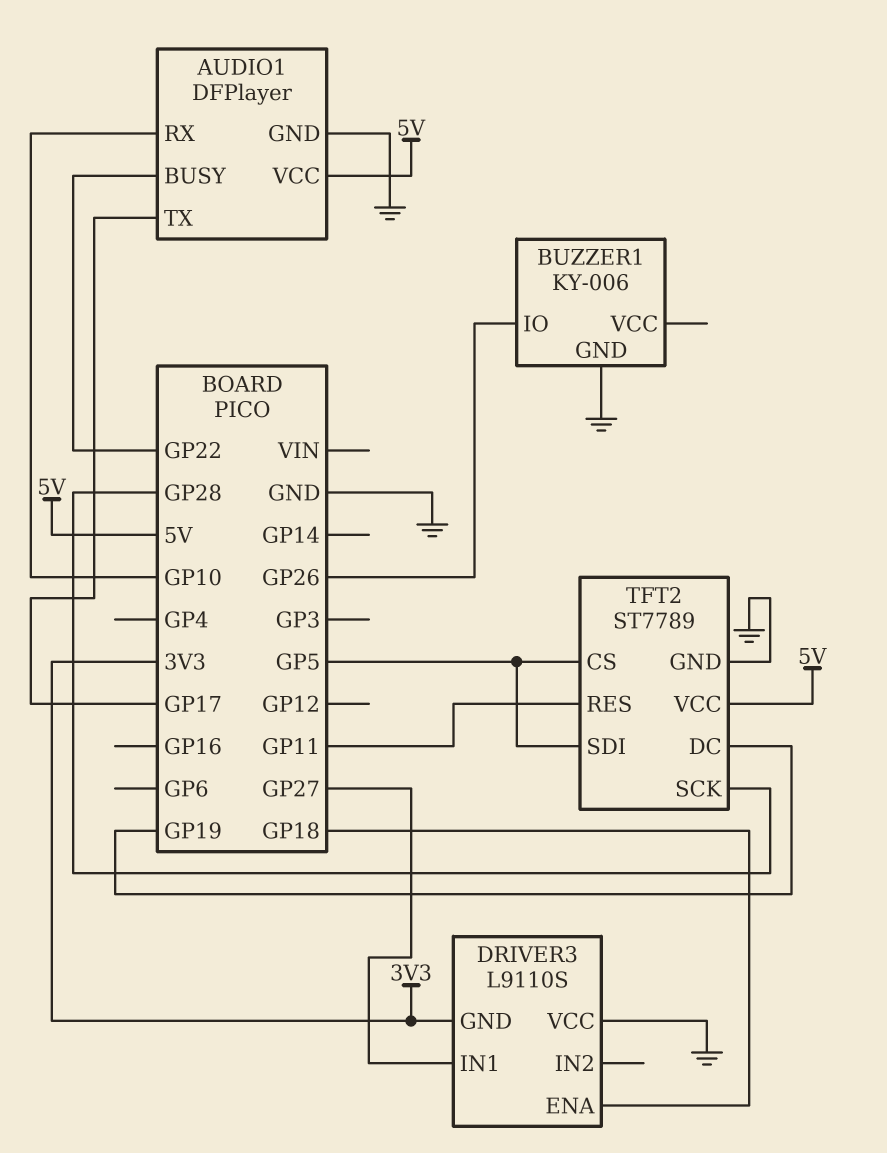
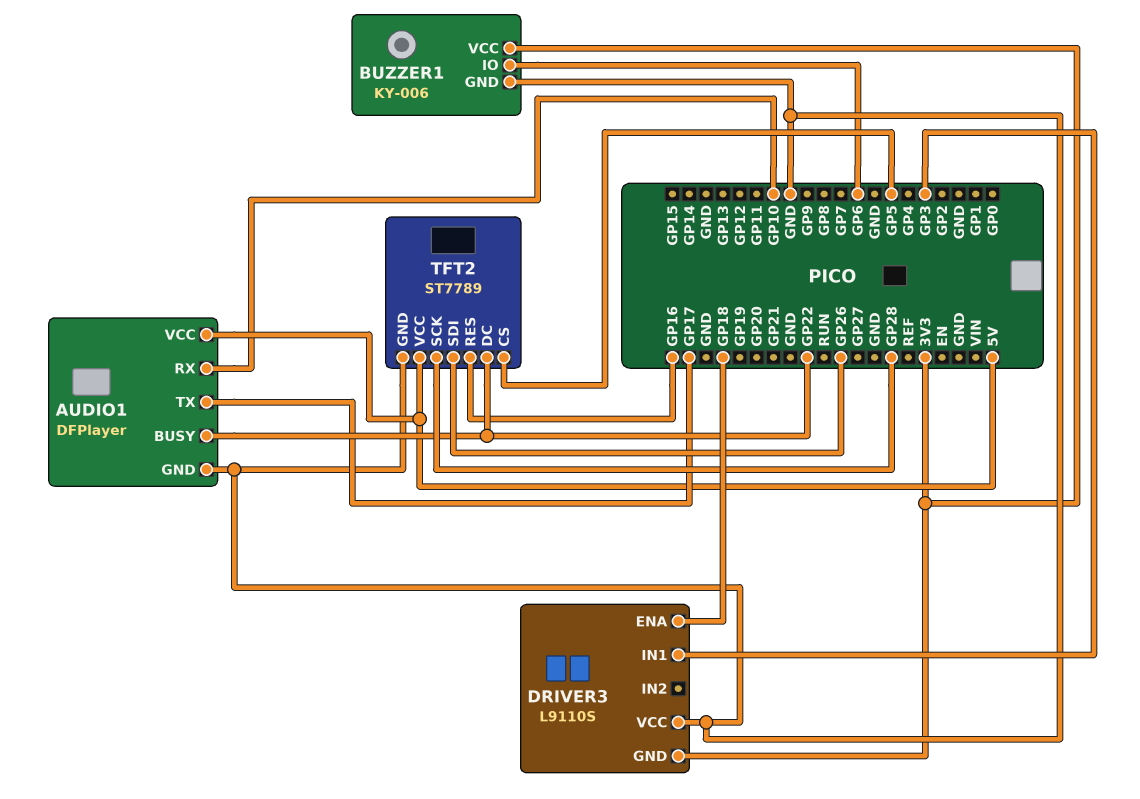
BUZZER1 pin IO: GP26 -> GP6
BUZZER1 pin VCC: none -> 3V3
DRIVER3 pin IN1: GP27 -> GP3
TFT2 pin DC: GP19 -> GP22
TFT2 pin RES: GP11 -> GP16
TFT2 pin SDI: GP5 -> GP26

